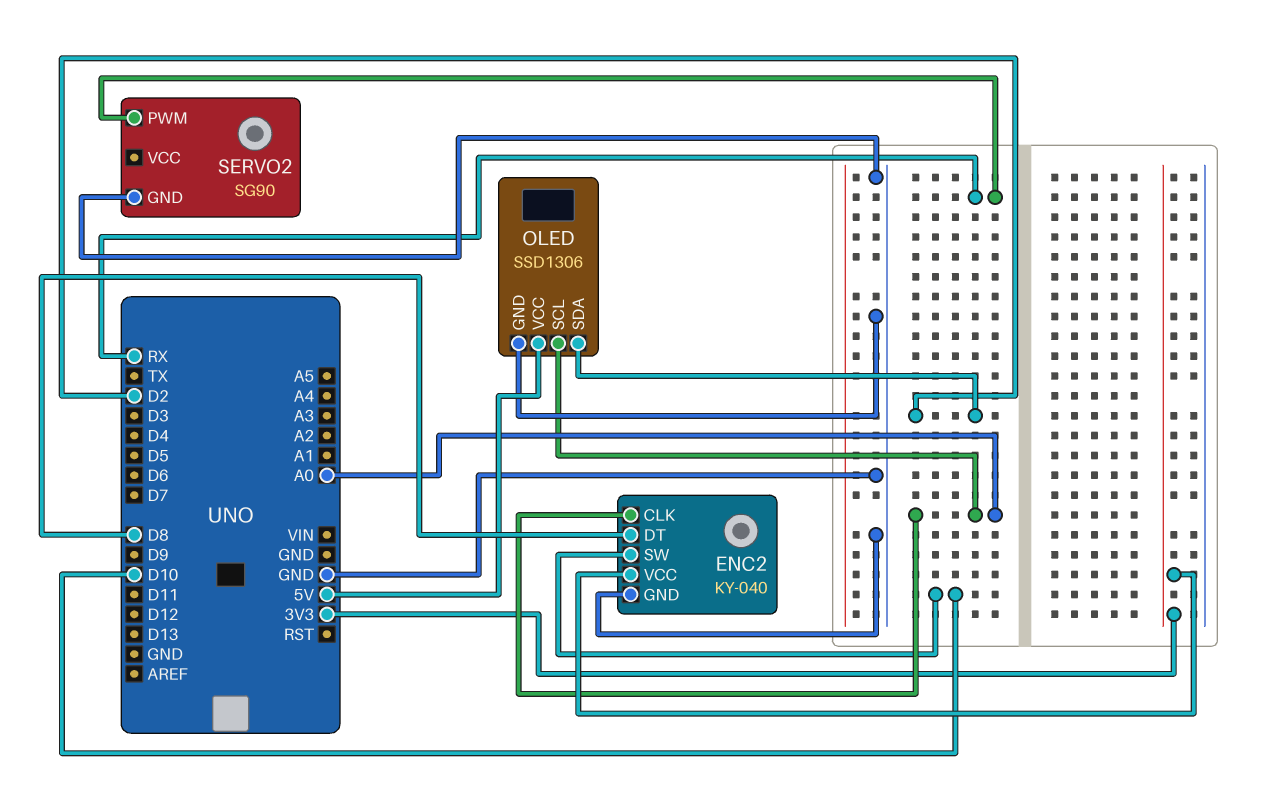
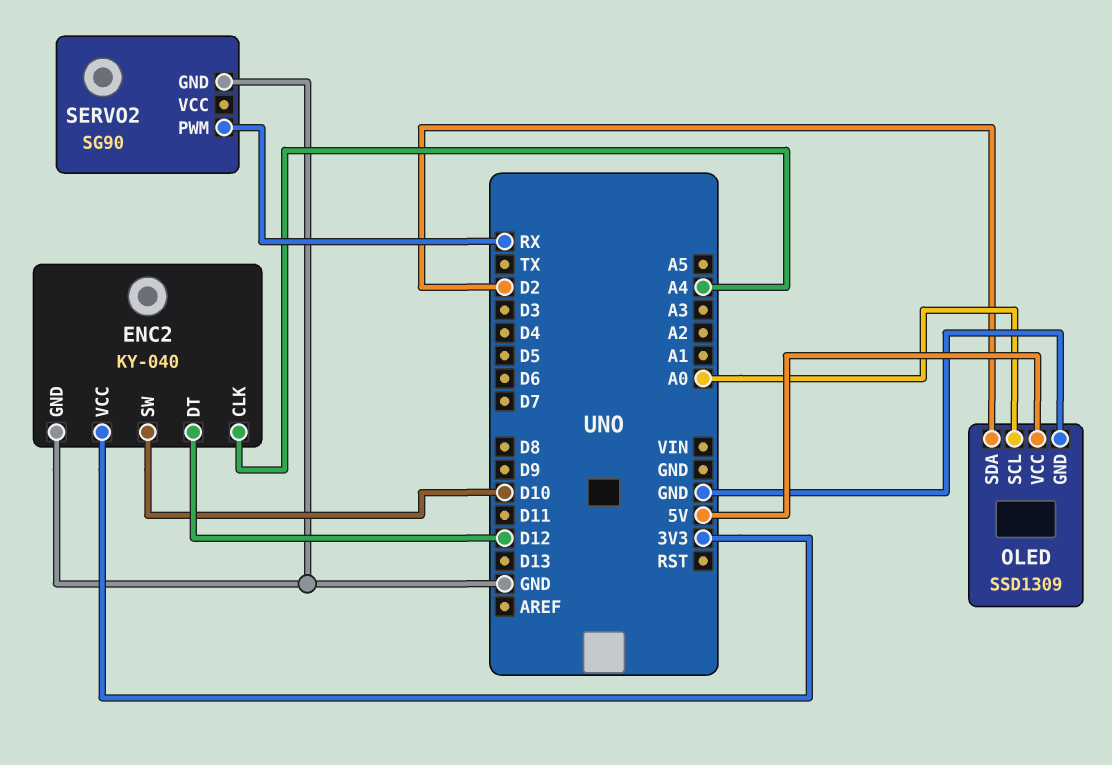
ENC2 pin CLK: A0 -> A4
ENC2 pin DT: D8 -> D12
OLED: SSD1306 -> SSD1309

